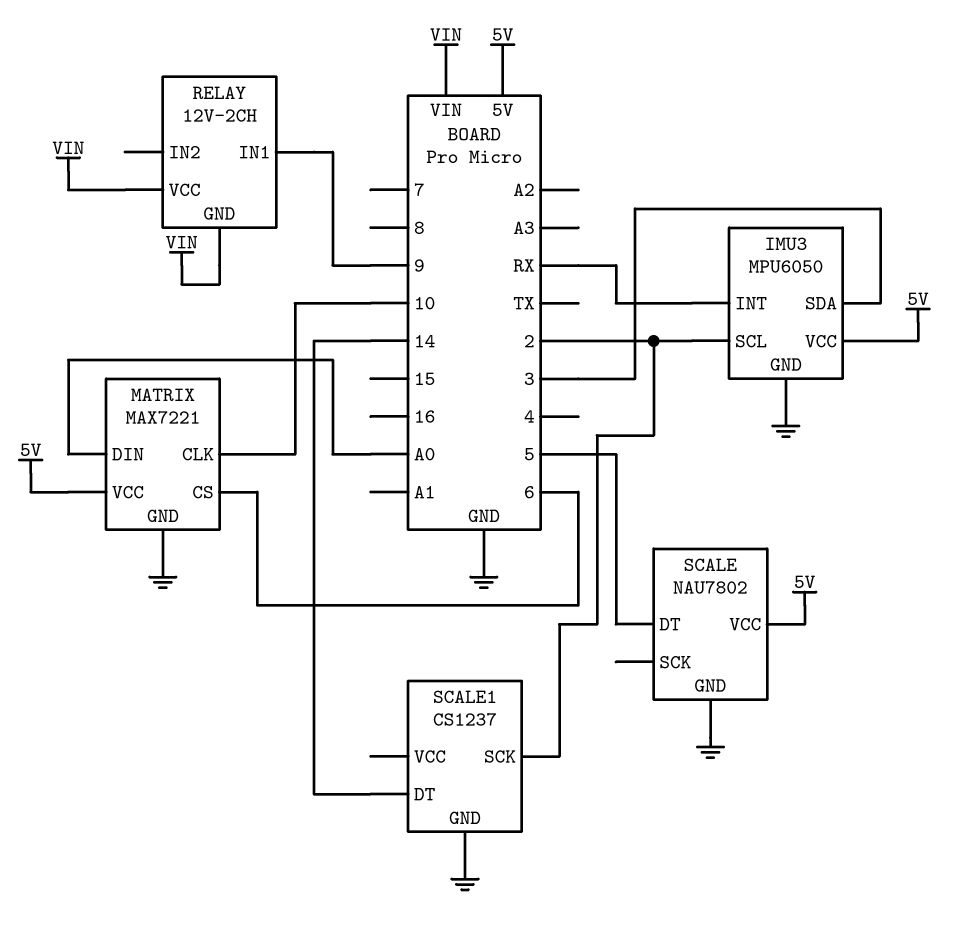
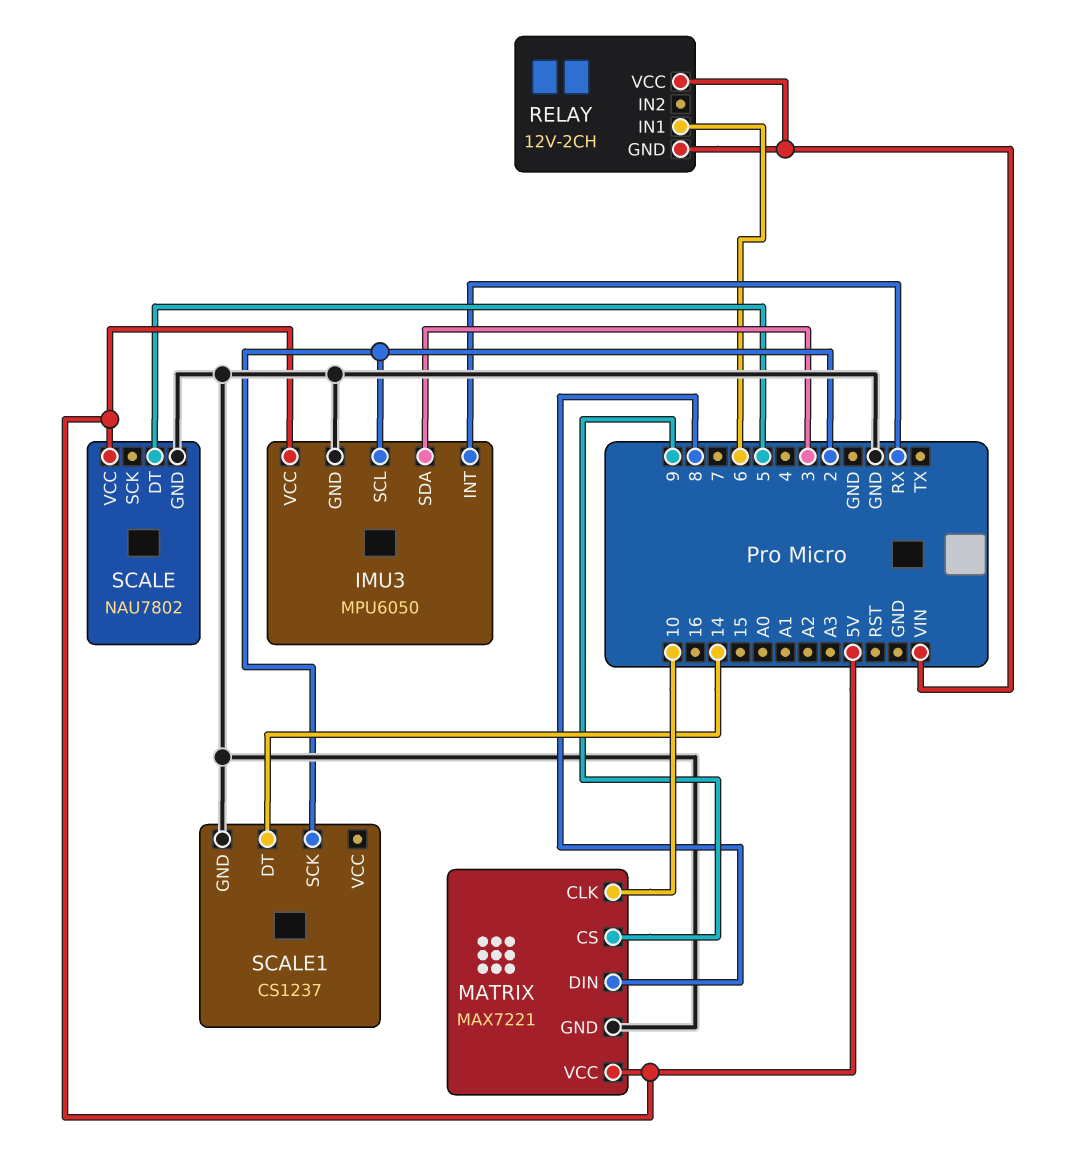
MATRIX pin CS: 6 -> 9
MATRIX pin DIN: A0 -> 8
RELAY pin IN1: 9 -> 6

